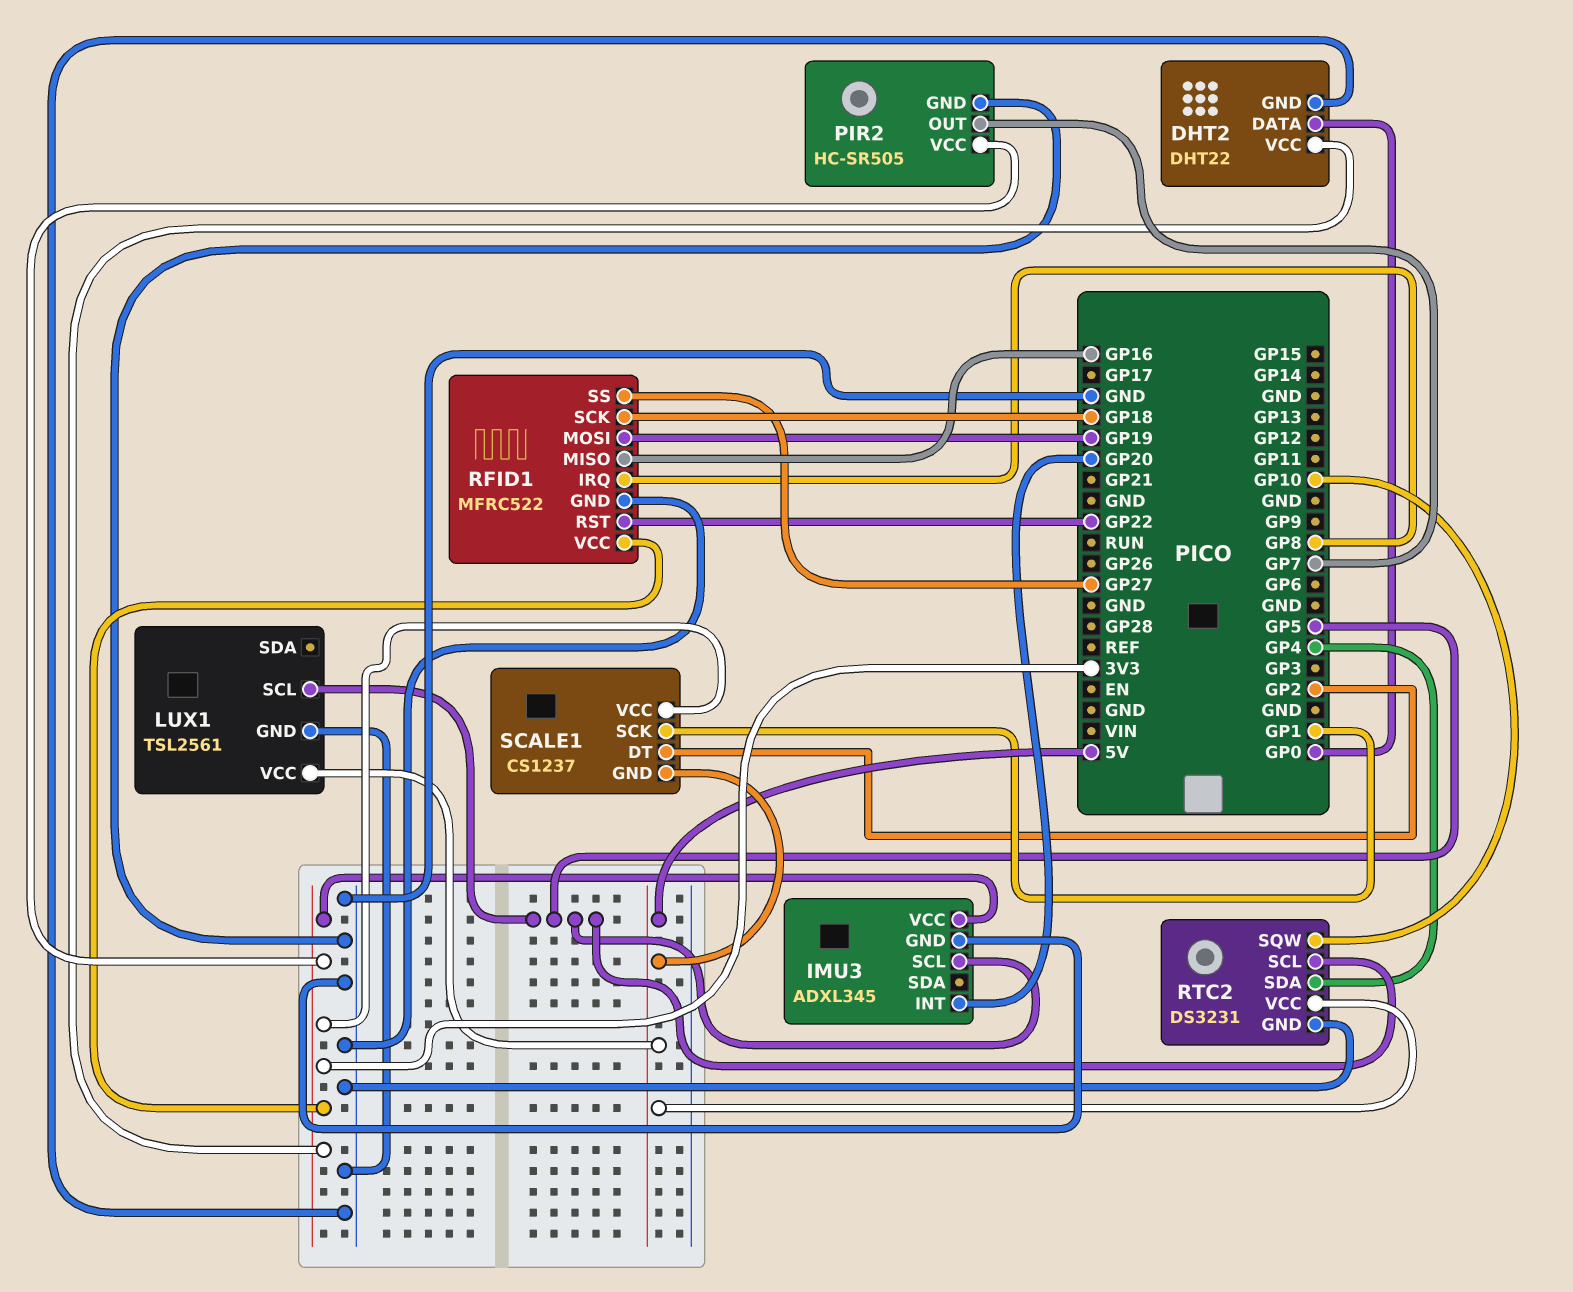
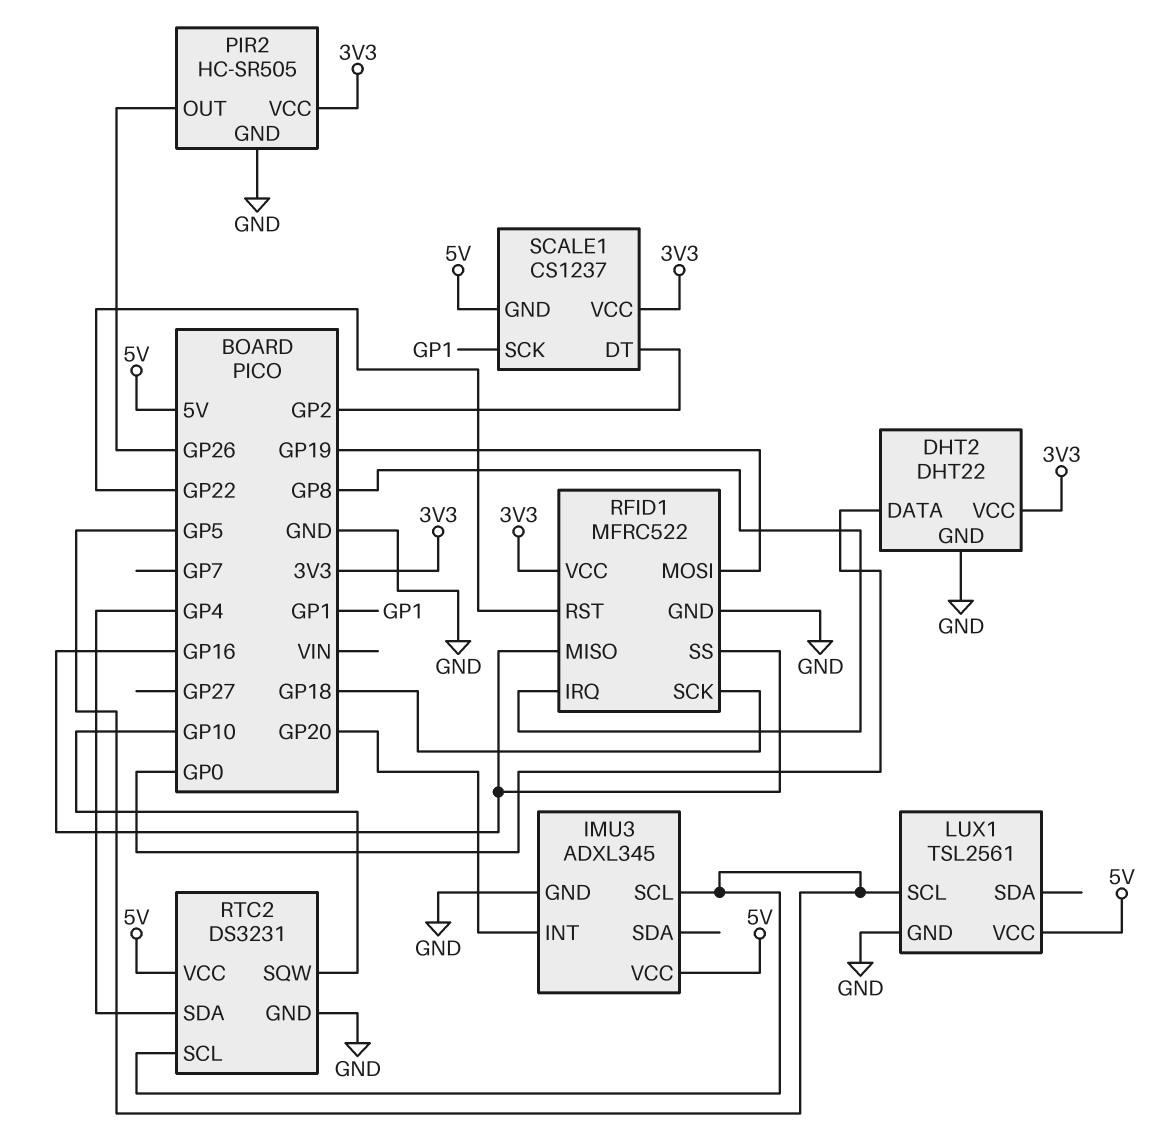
IMU3 pin VCC: 3V3 -> 5V
PIR2 pin OUT: GP7 -> GP26
RFID1 pin SS: GP27 -> GP16

